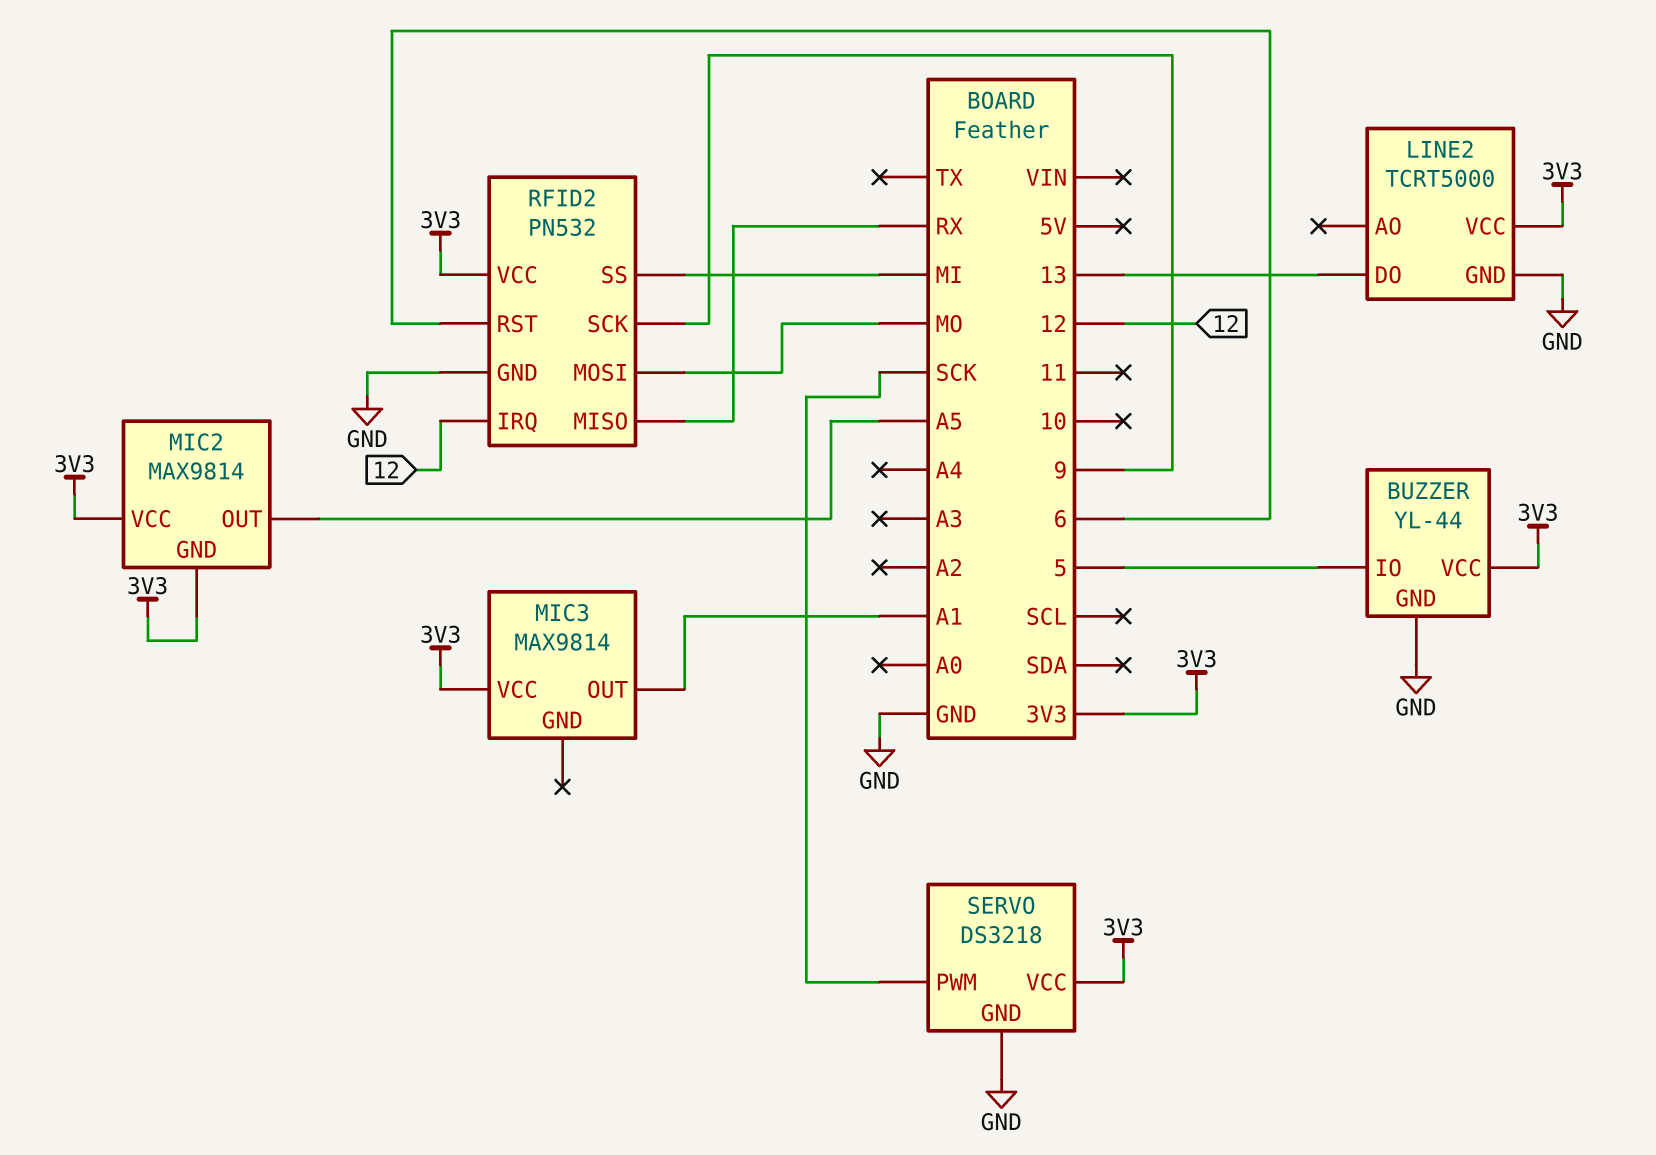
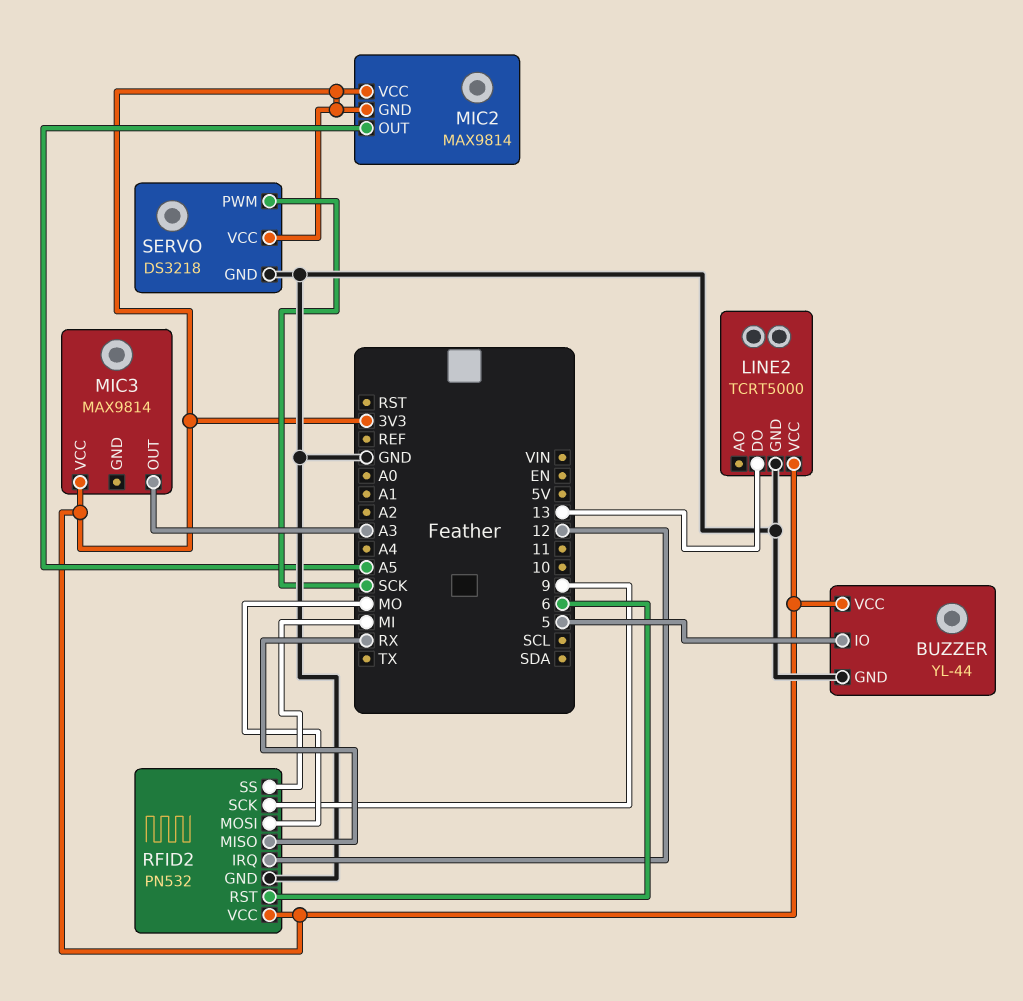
MIC3 pin OUT: A1 -> A3

